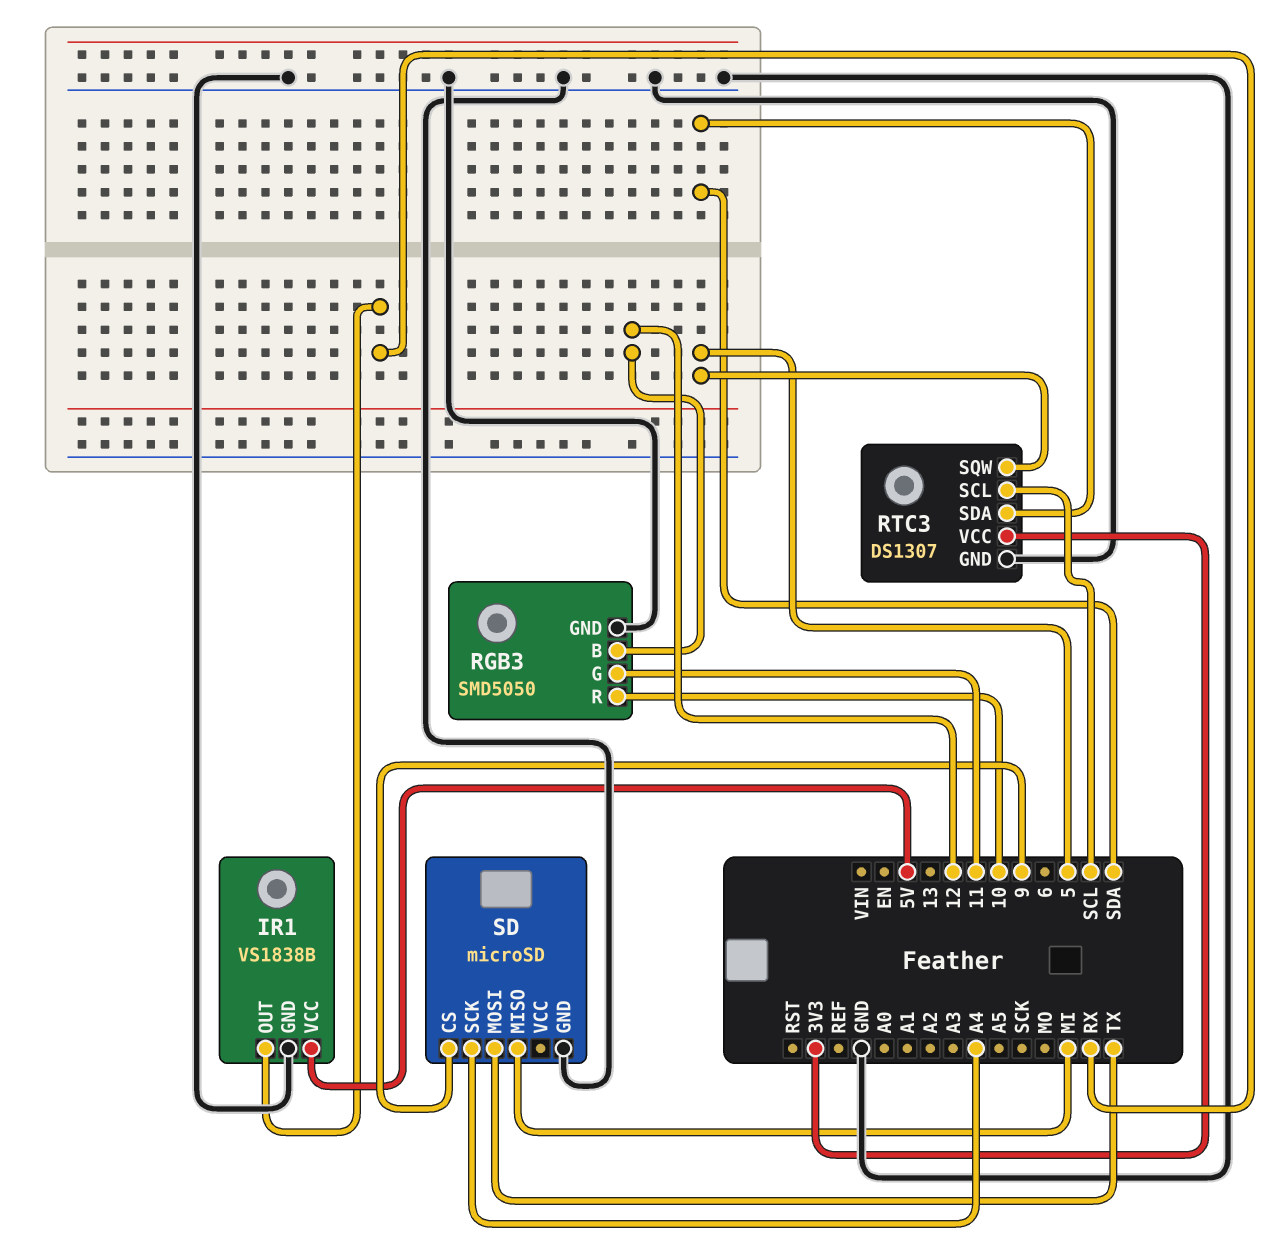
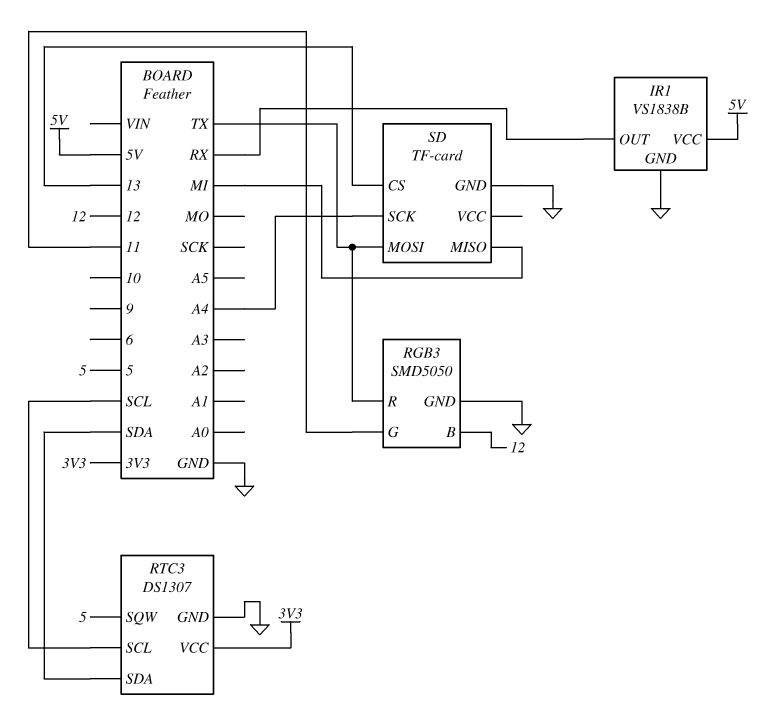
RGB3 pin R: 10 -> TX
SD: microSD -> TF-card
SD pin CS: 9 -> 13

